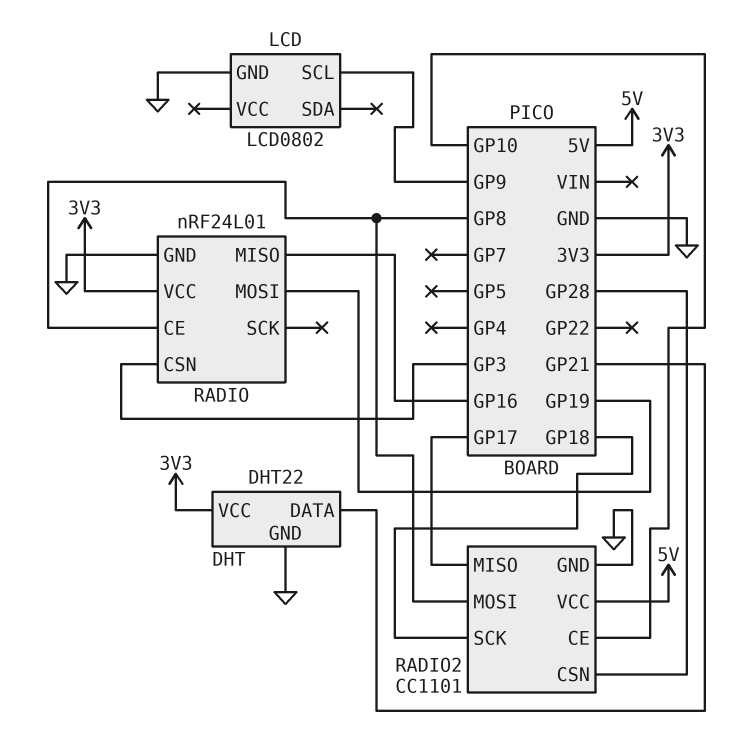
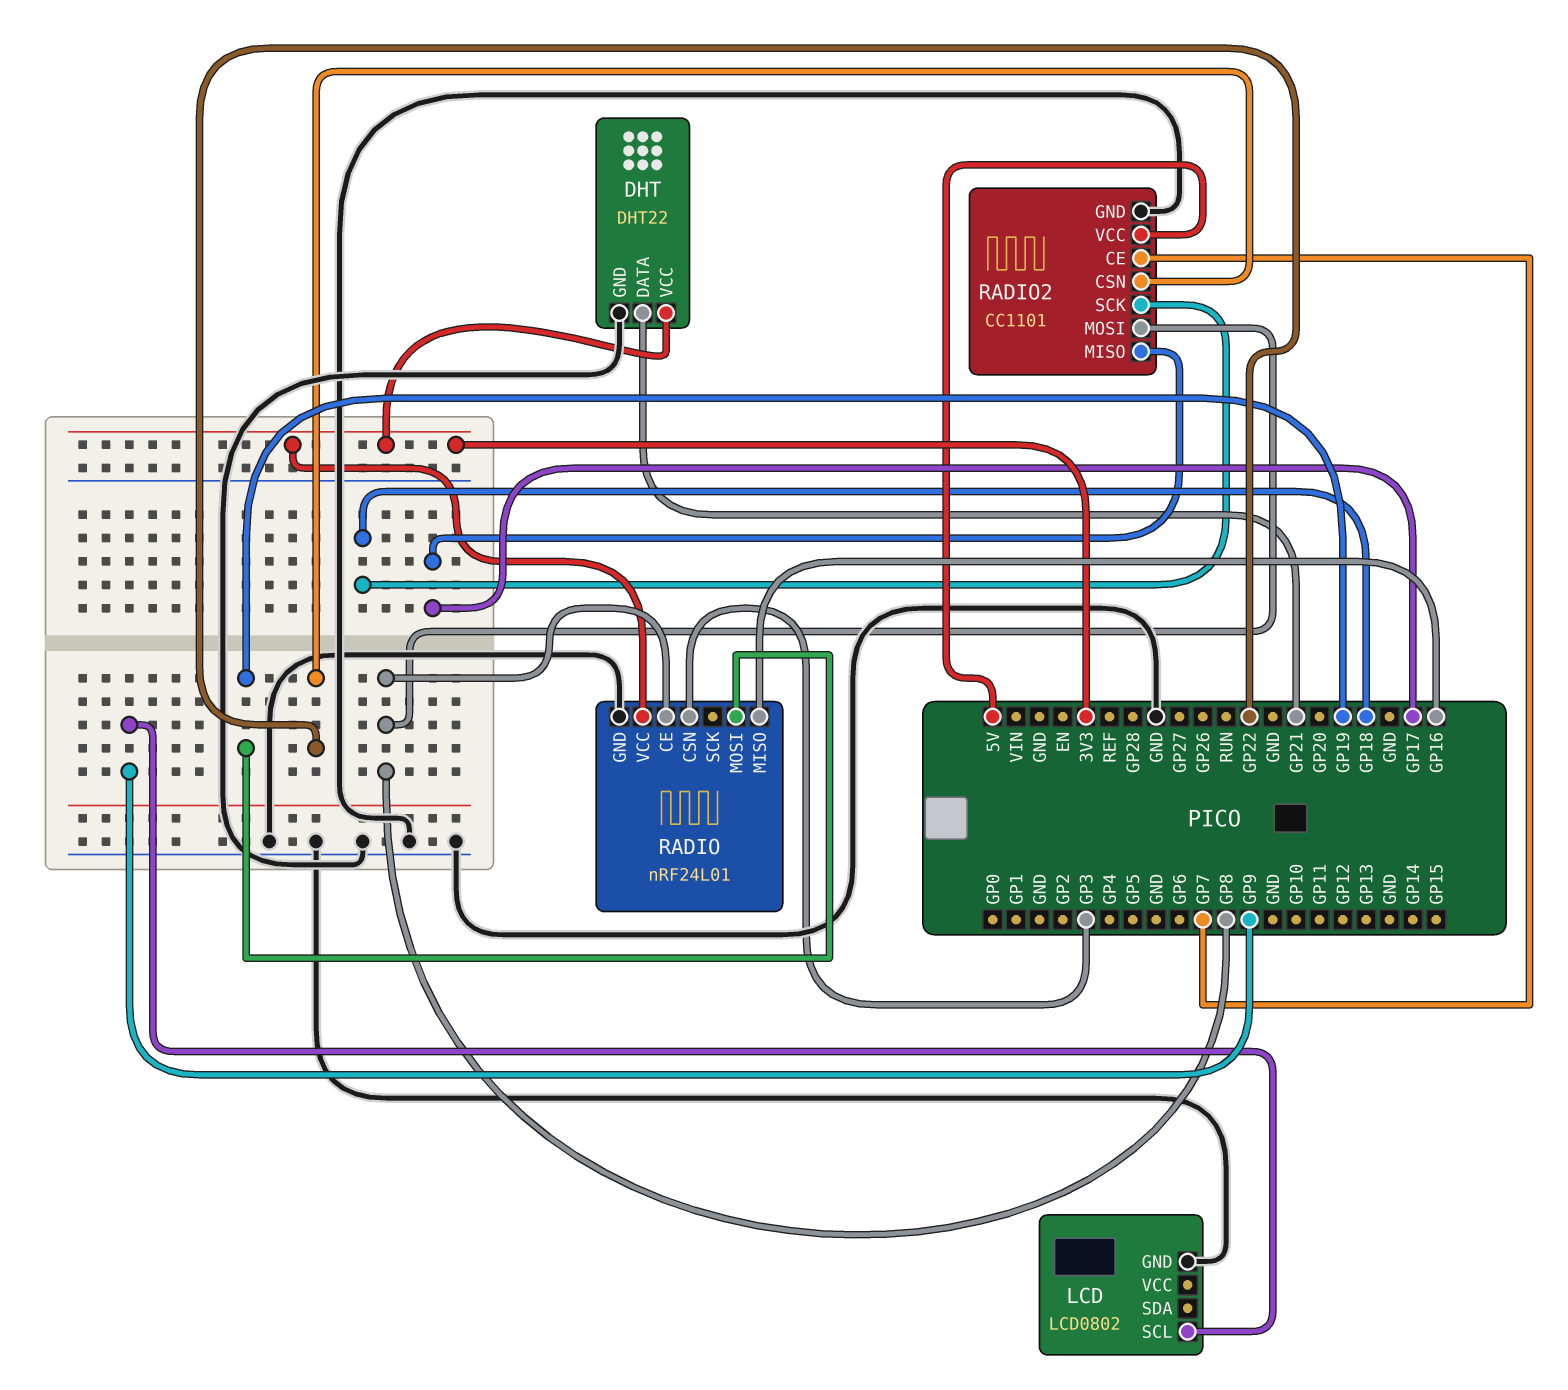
RADIO2 pin CE: GP10 -> GP7
RADIO2 pin CSN: GP28 -> GP22

